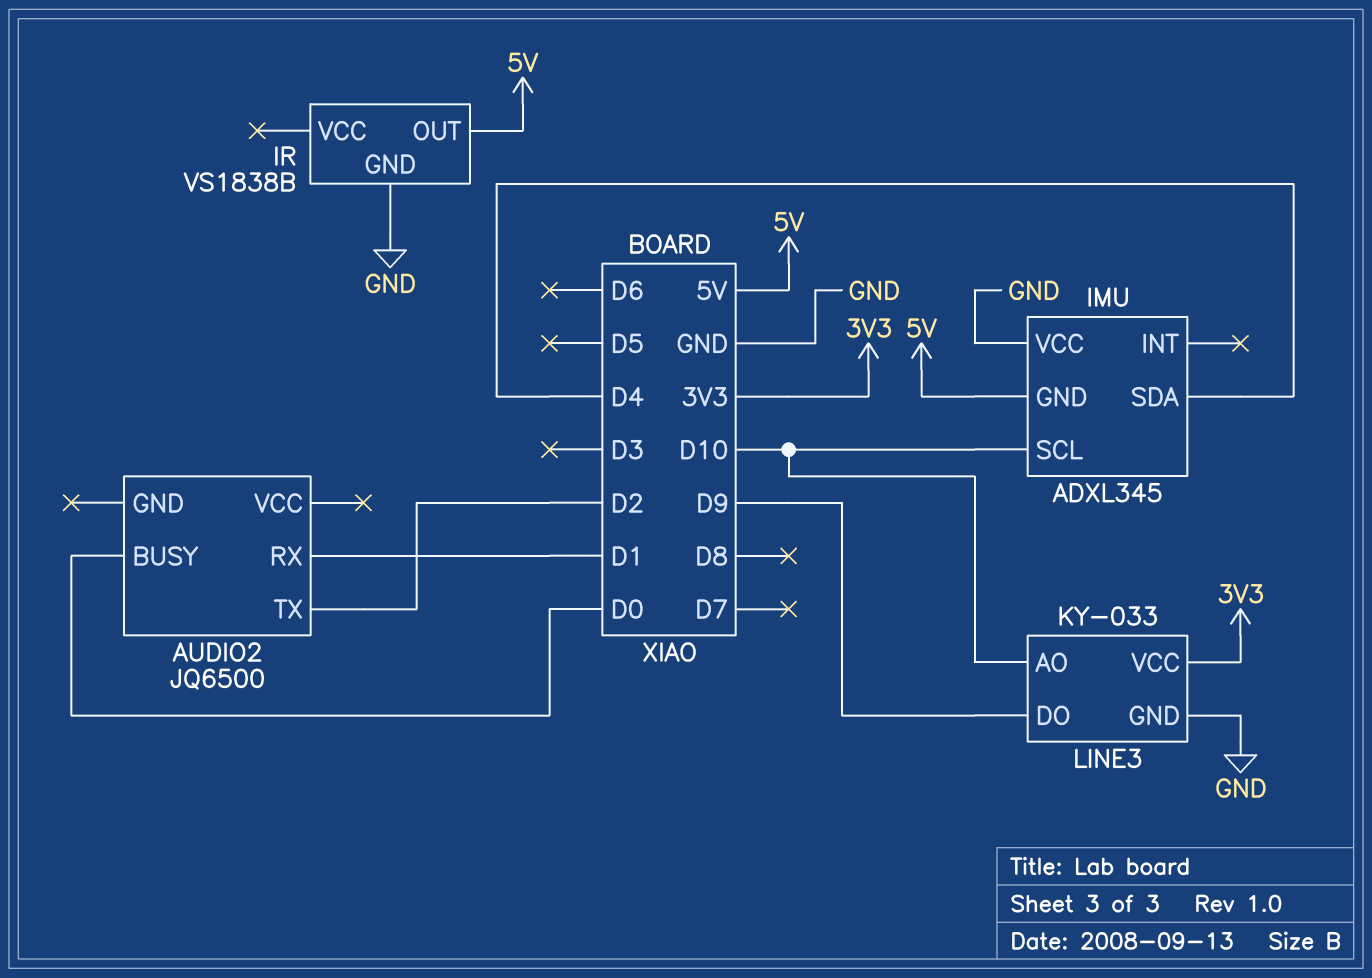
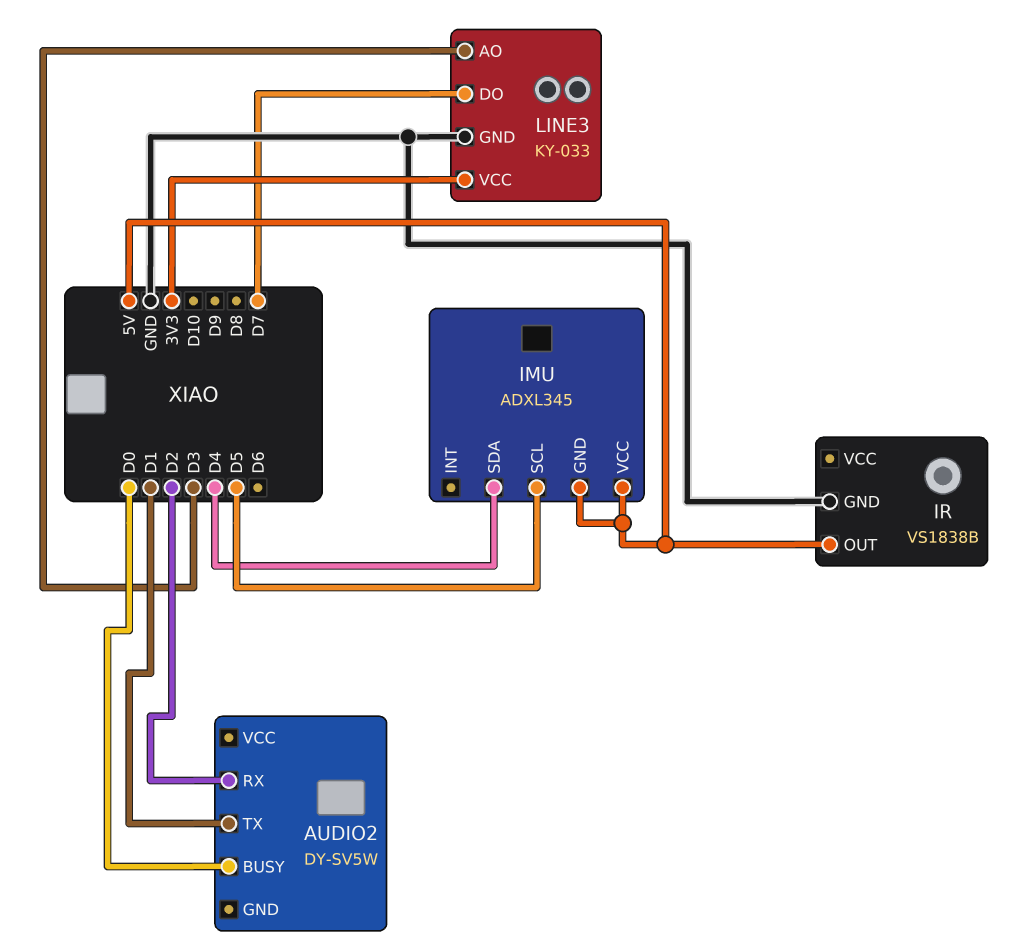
AUDIO2: JQ6500 -> DY-SV5W
AUDIO2 pin RX: D1 -> D2
AUDIO2 pin TX: D2 -> D1
IMU pin SCL: D10 -> D5
IMU pin VCC: GND -> 5V
LINE3 pin AO: D10 -> D3
LINE3 pin DO: D9 -> D7

